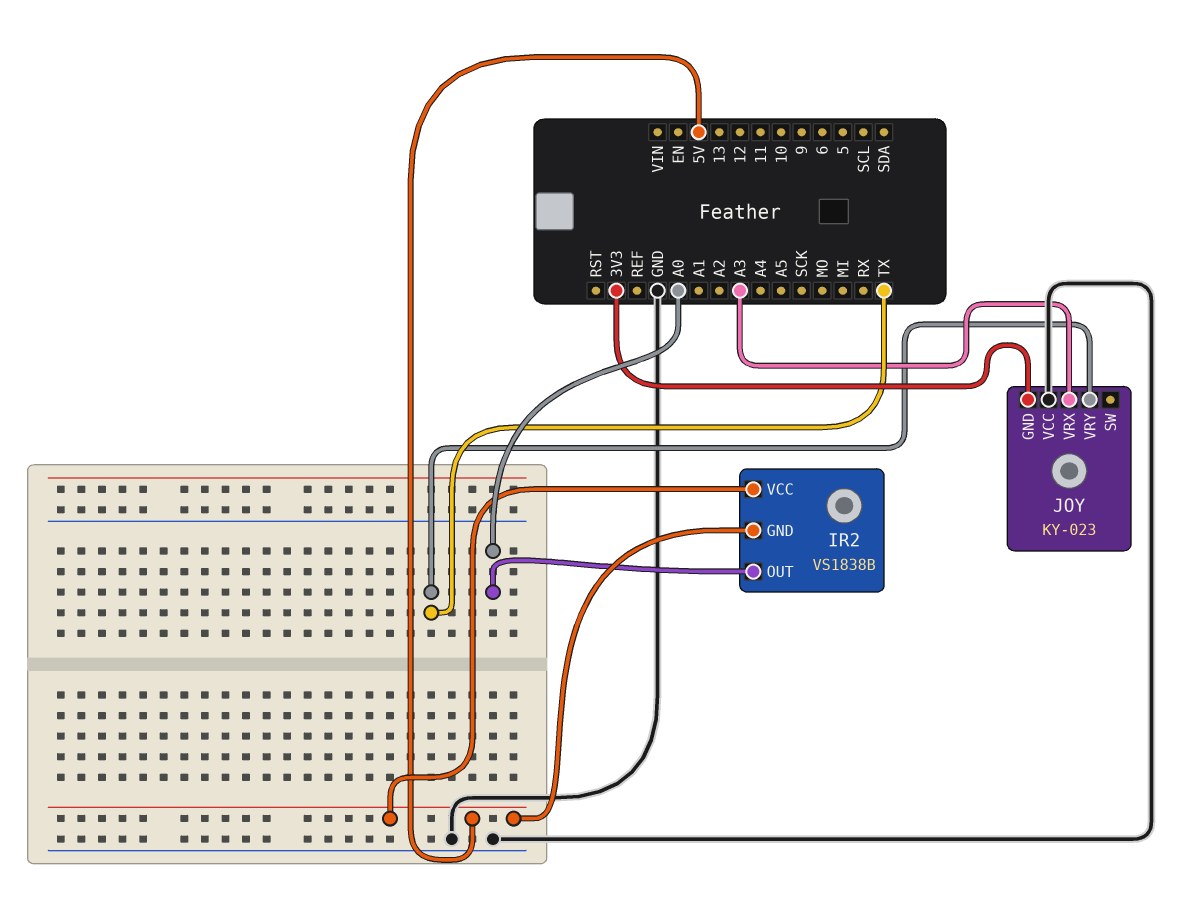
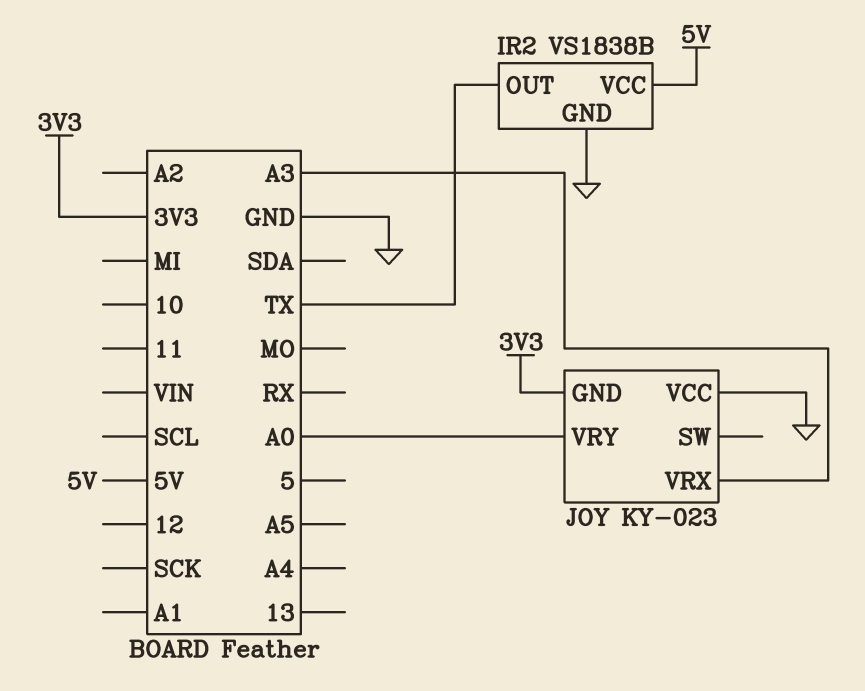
IR2 pin GND: 5V -> GND
IR2 pin OUT: A0 -> TX
JOY pin VRY: TX -> A0

